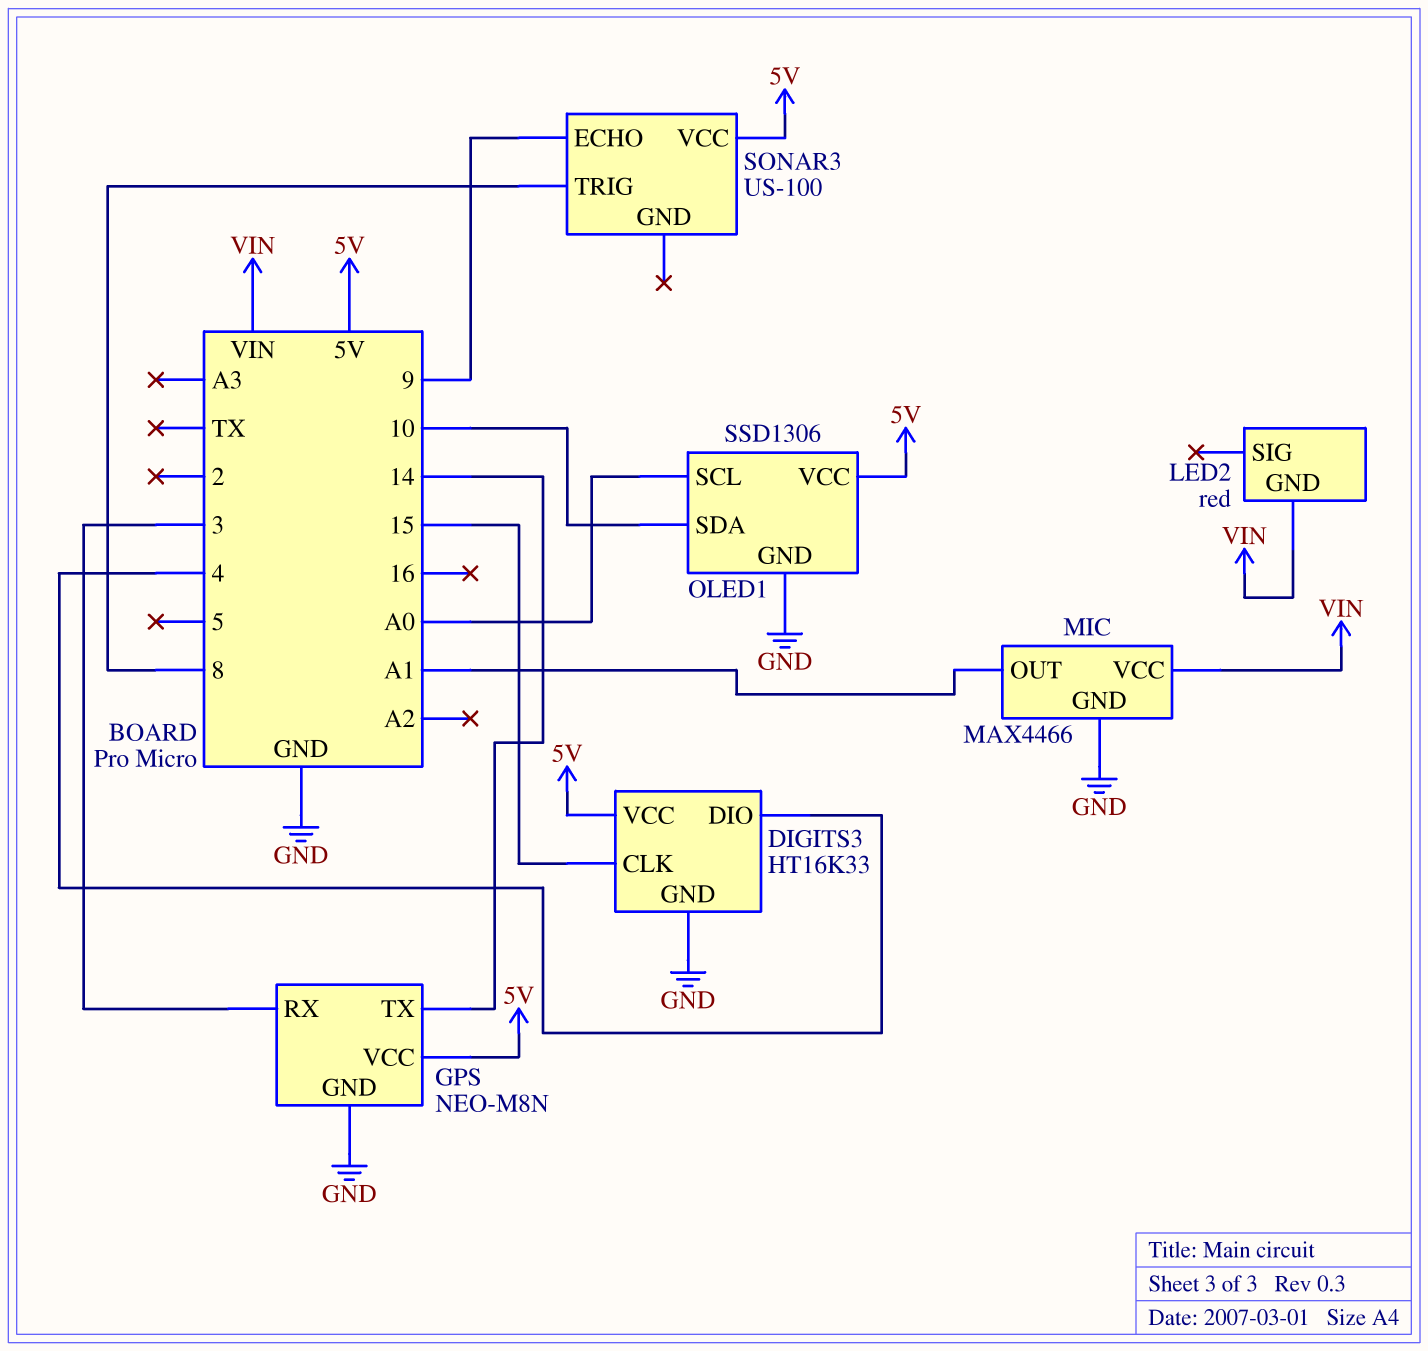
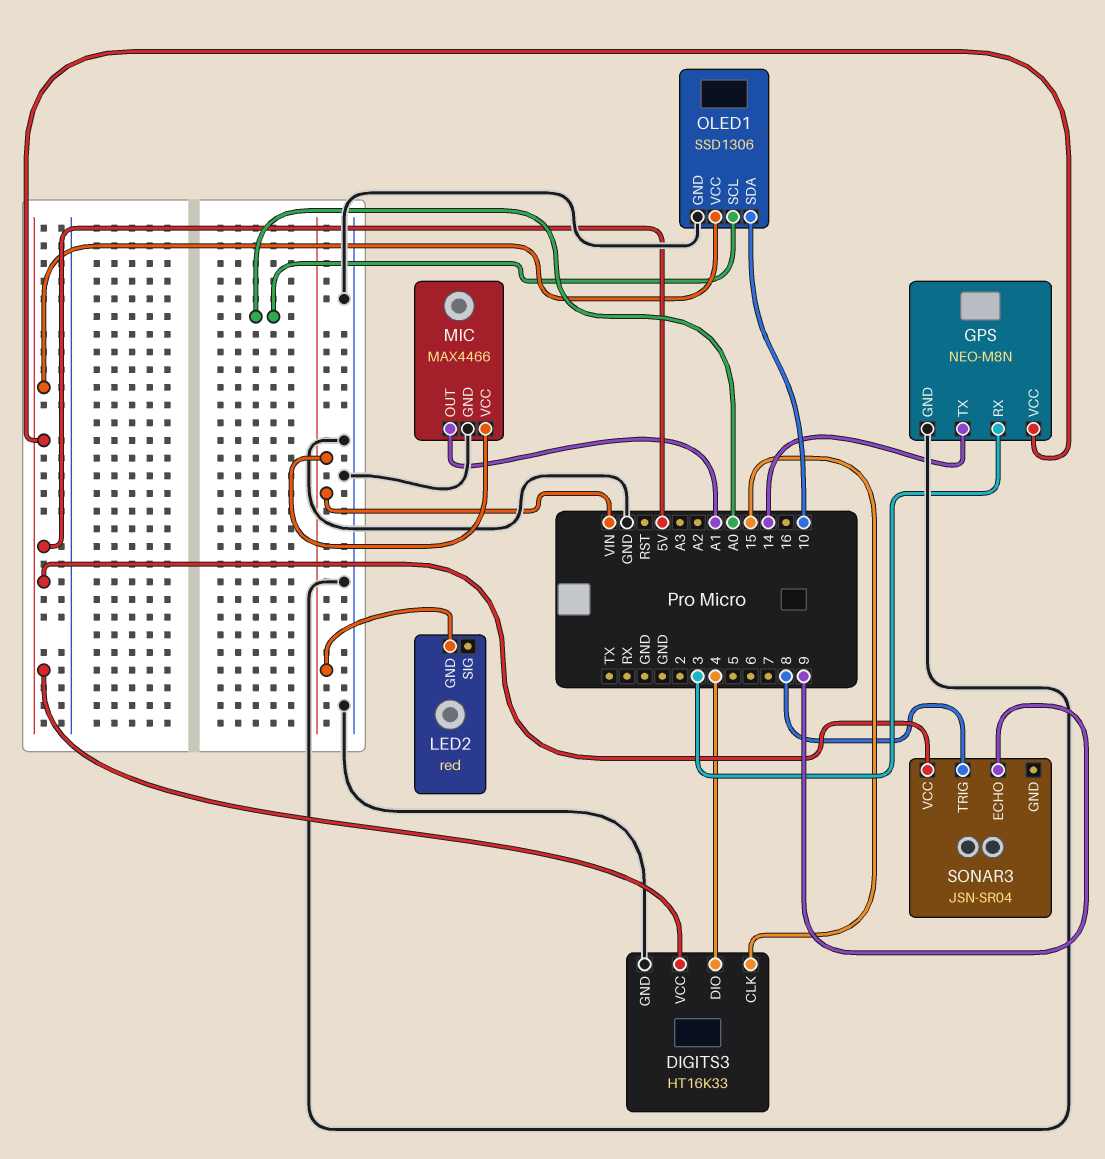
SONAR3: US-100 -> JSN-SR04

